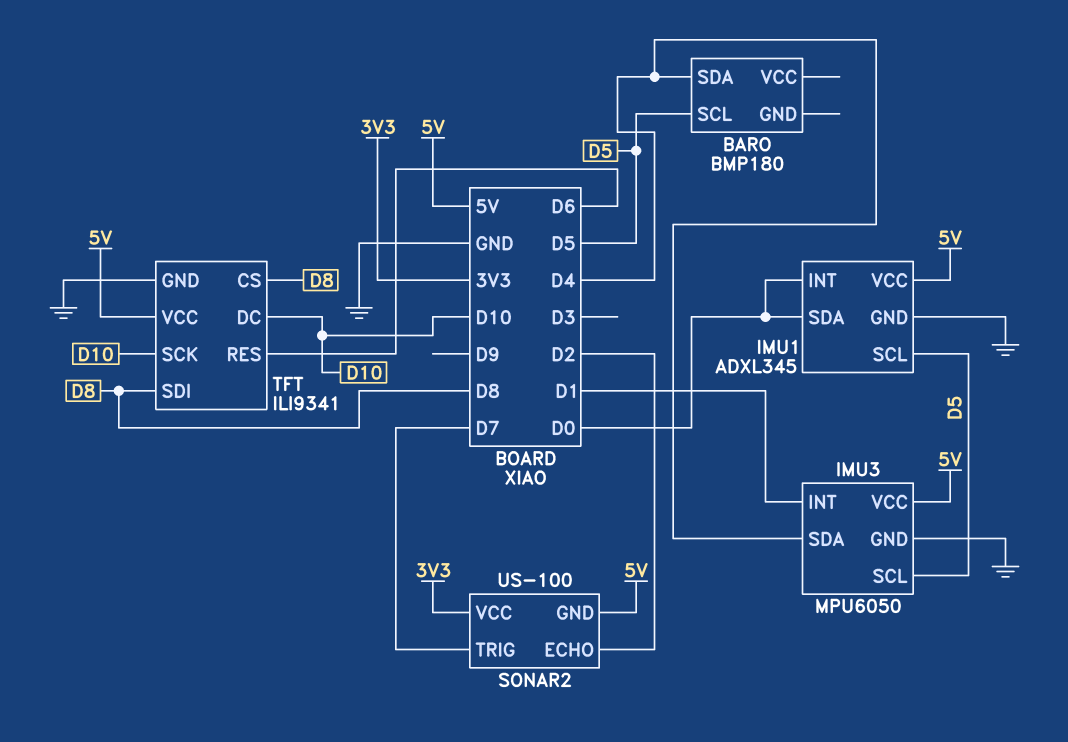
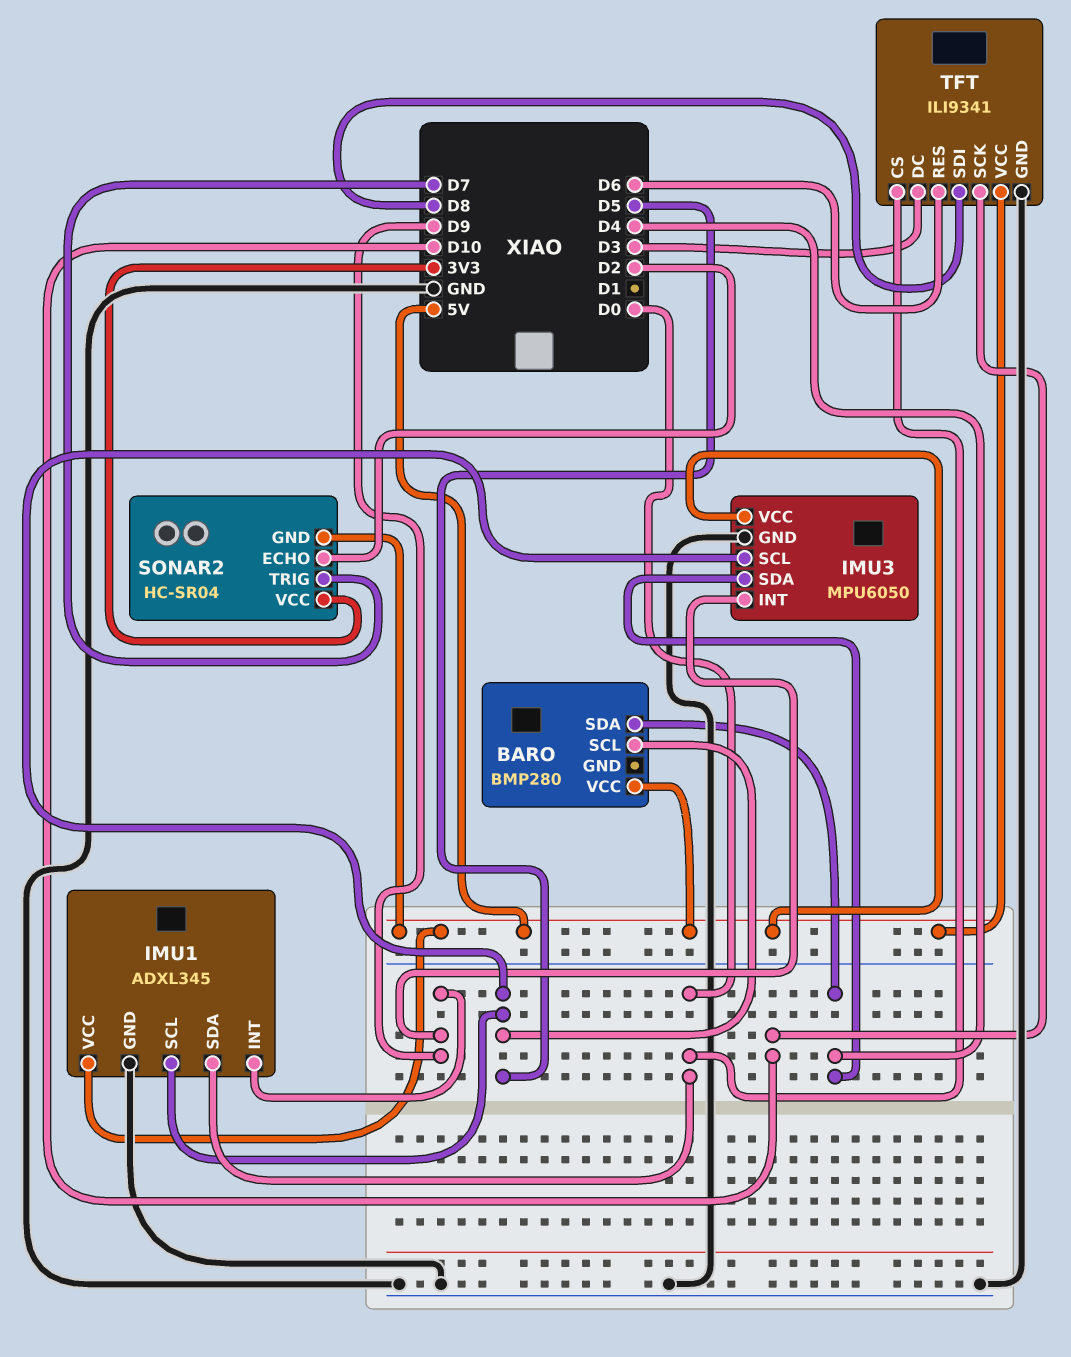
BARO: BMP180 -> BMP280
BARO pin VCC: none -> 5V
IMU1 pin INT: D0 -> D9
IMU3 pin INT: D1 -> D9
SONAR2: US-100 -> HC-SR04
TFT pin CS: D8 -> D0
TFT pin DC: D10 -> D3

